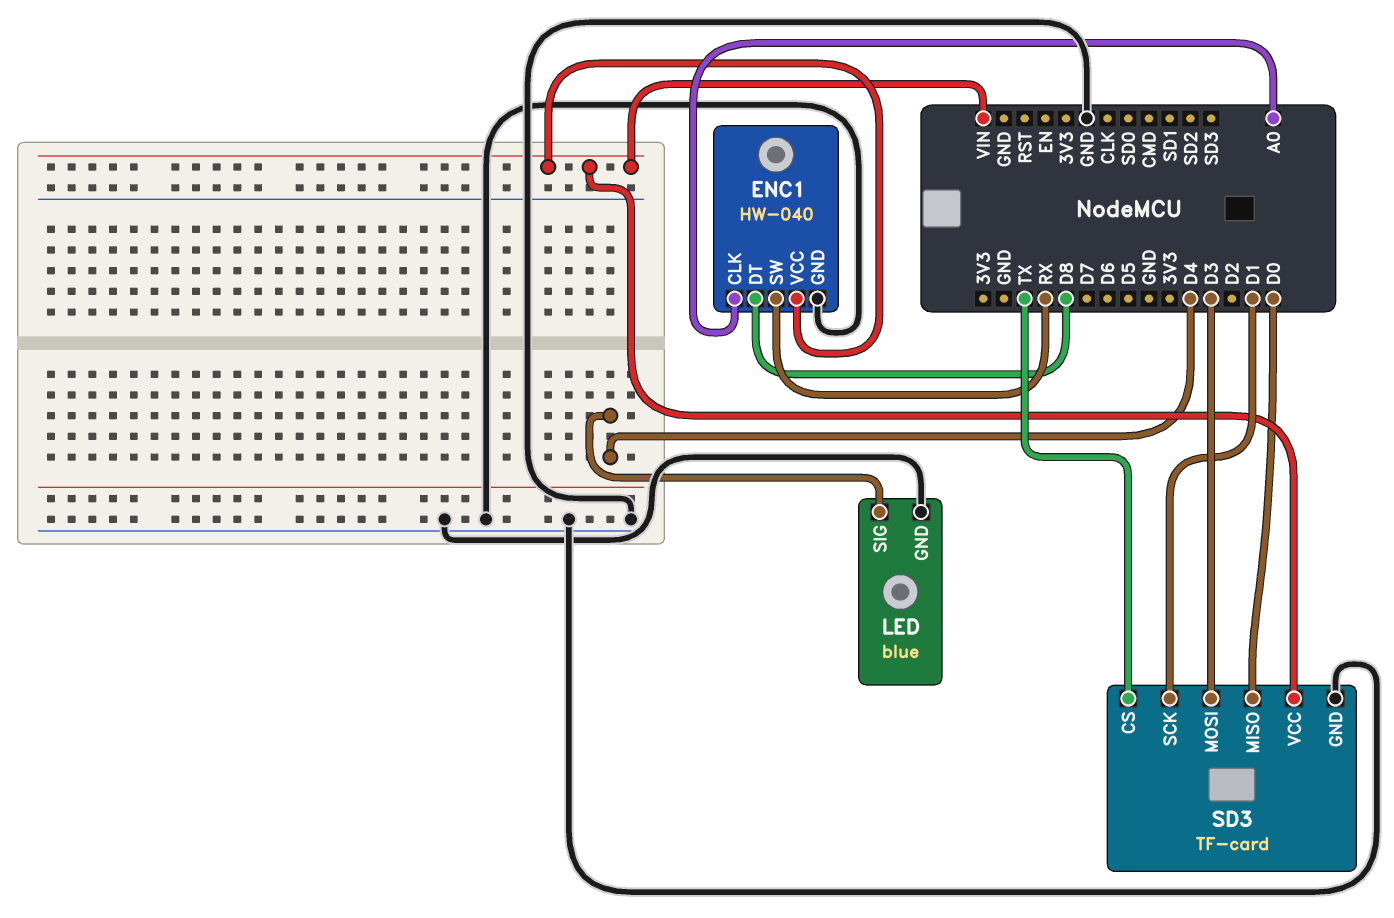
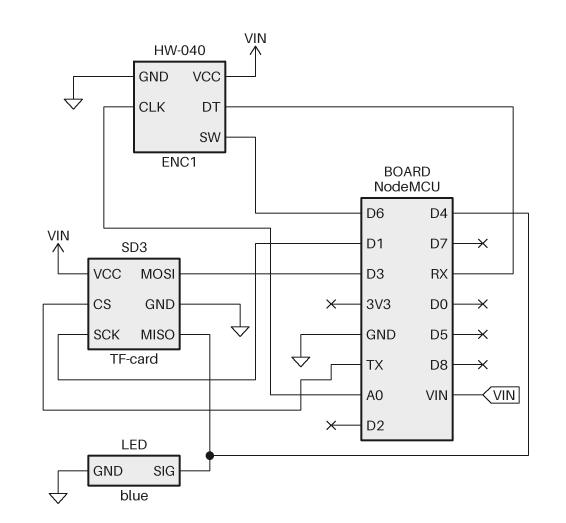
ENC1 pin DT: D8 -> RX
ENC1 pin SW: RX -> D6
SD3 pin MISO: D0 -> D4

